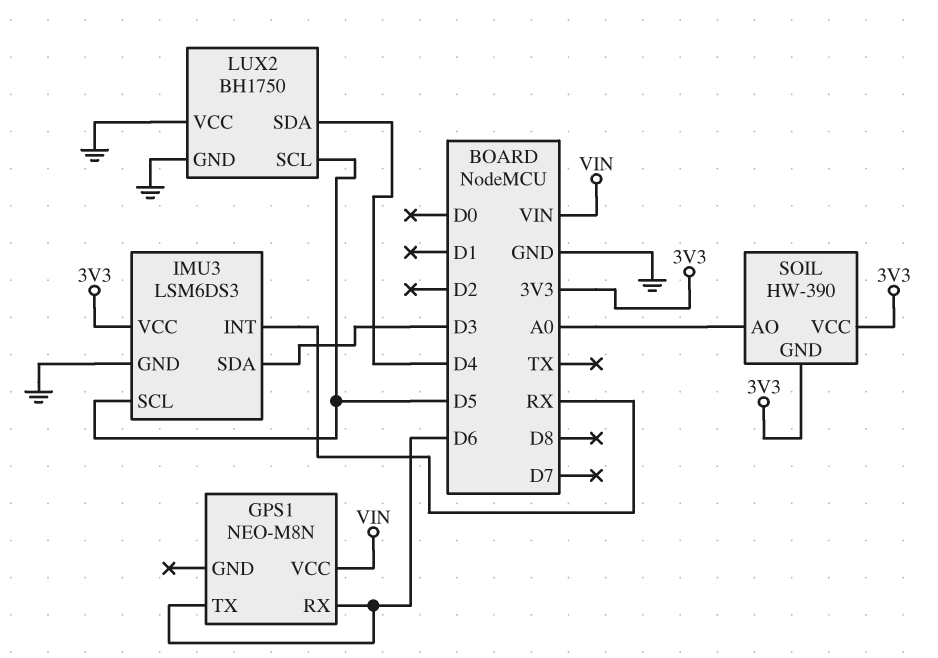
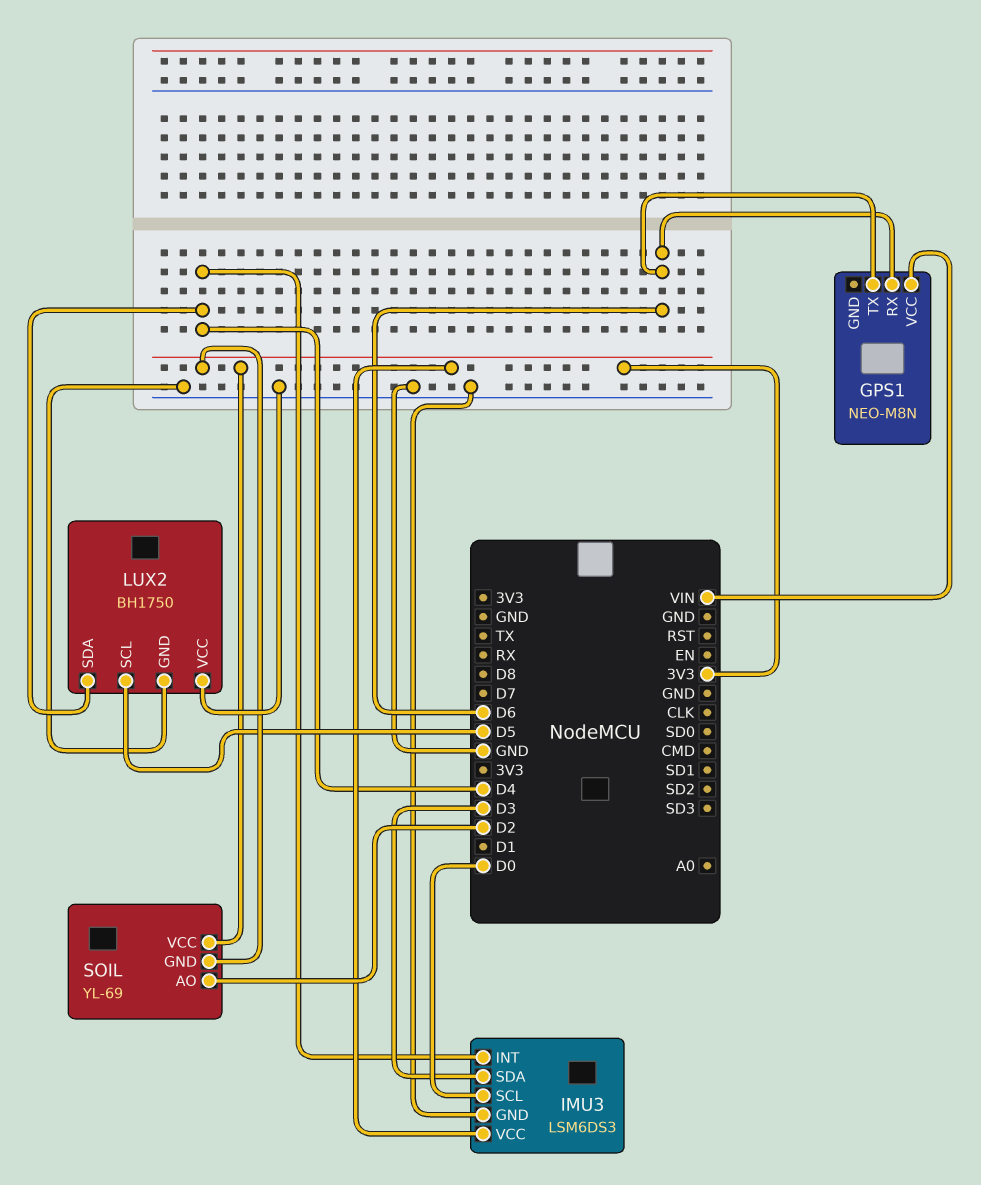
IMU3 pin INT: RX -> D4
IMU3 pin SCL: D5 -> D0
SOIL: HW-390 -> YL-69
SOIL pin AO: A0 -> D2

